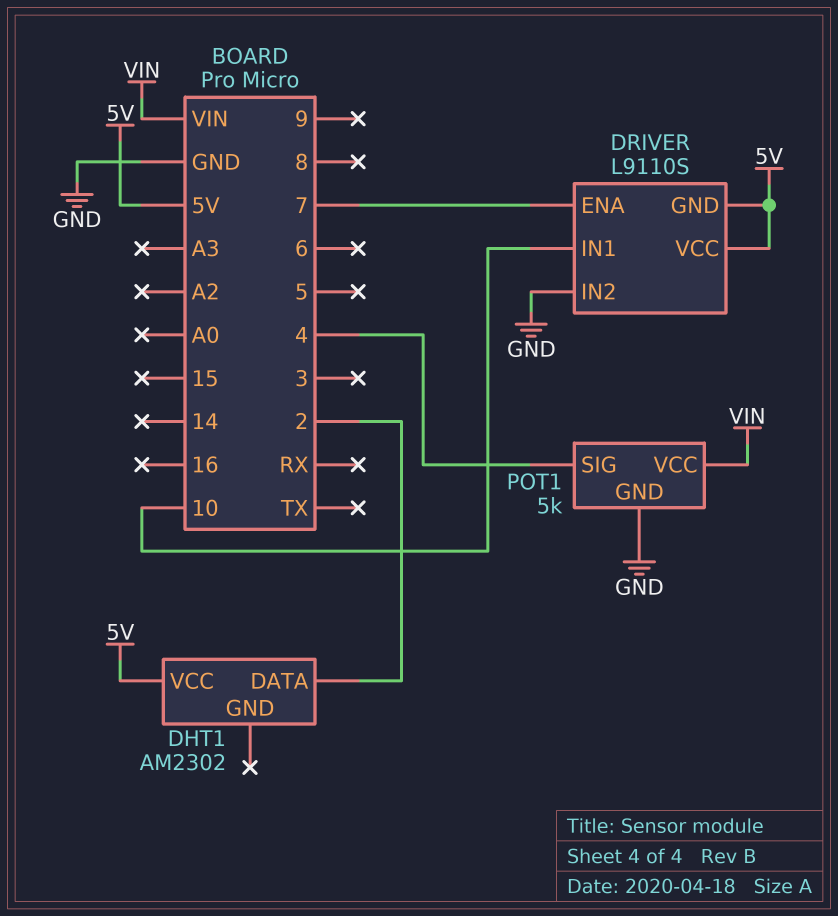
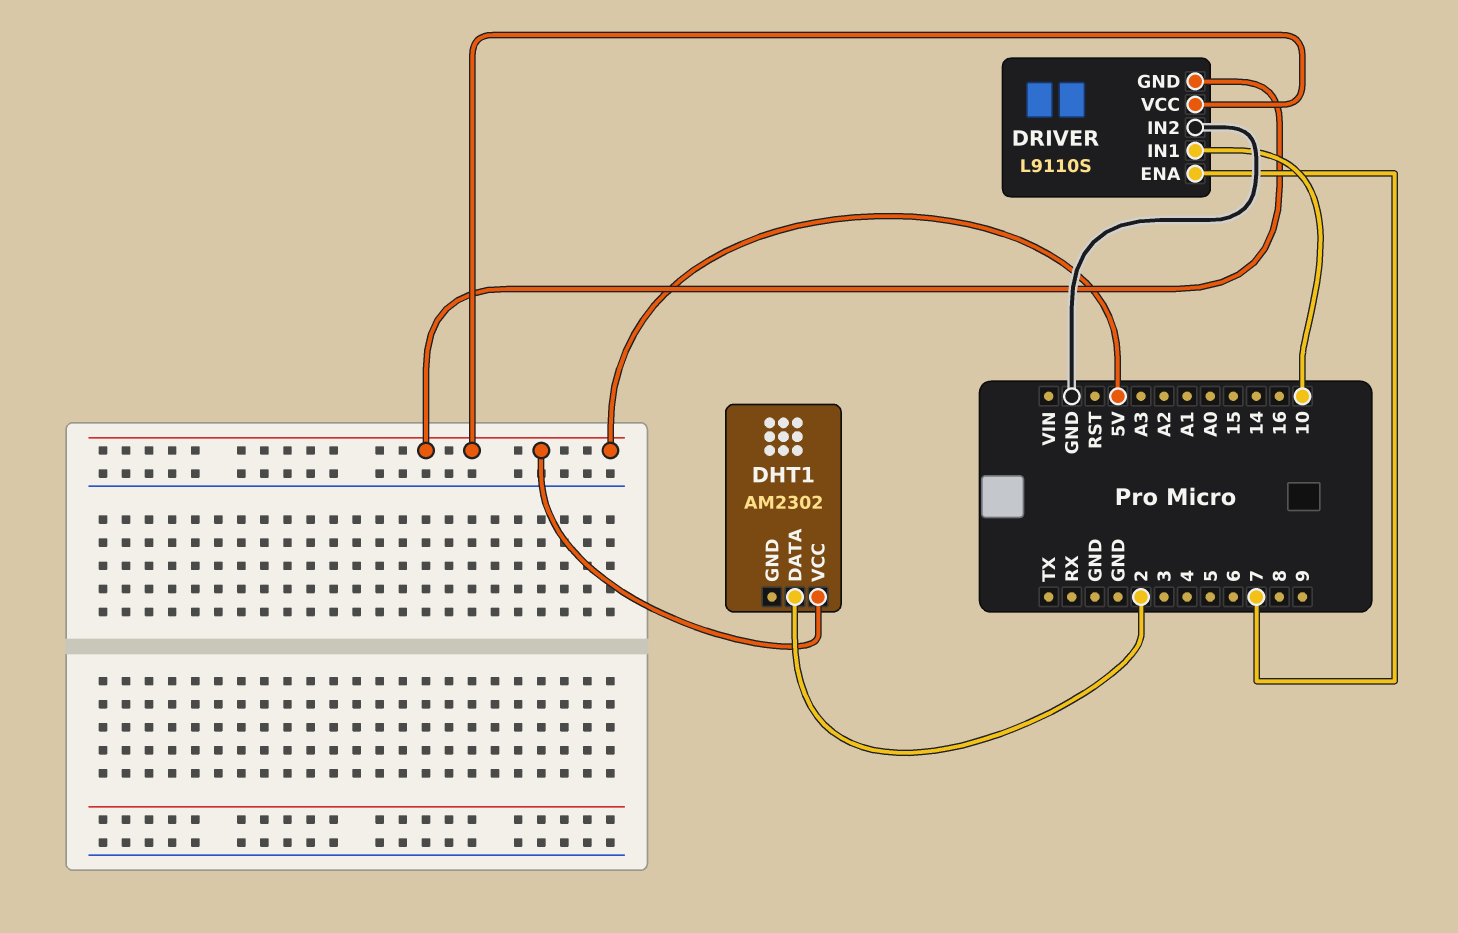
POT1: 5k -> none
POT1 pin GND: GND -> none
POT1 pin SIG: 4 -> none
POT1 pin VCC: VIN -> none

